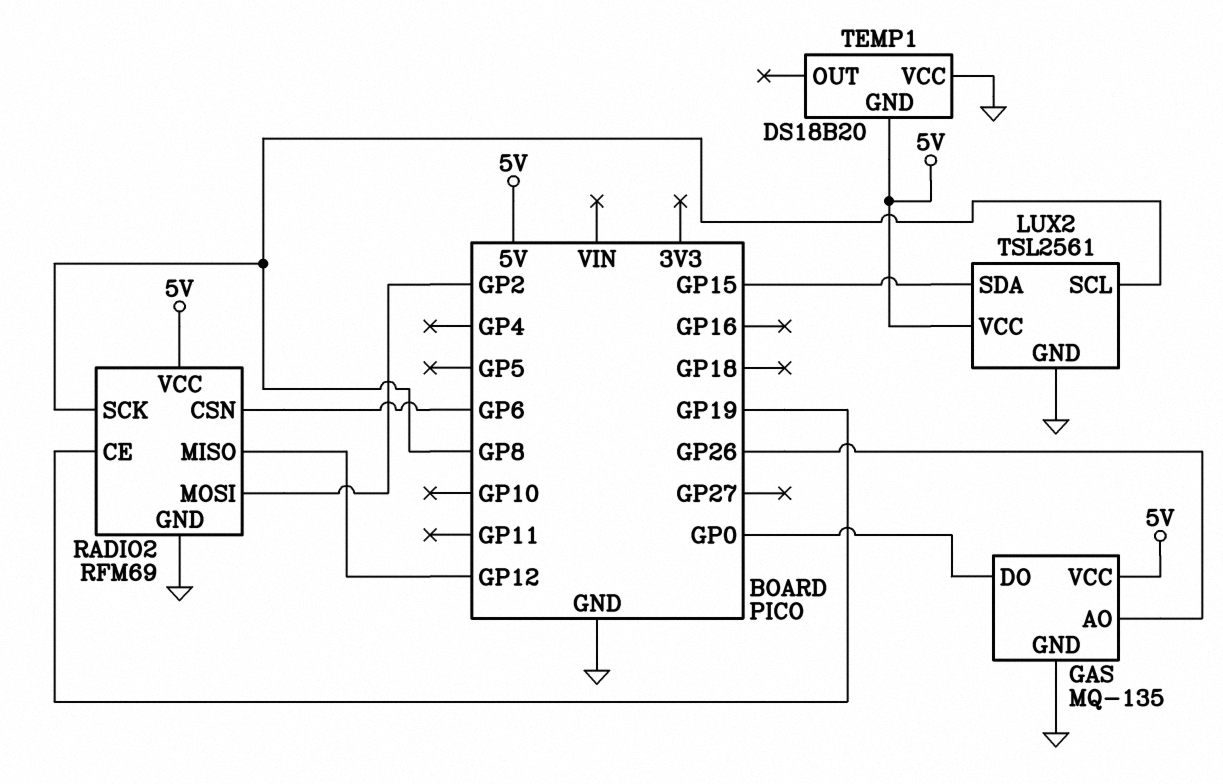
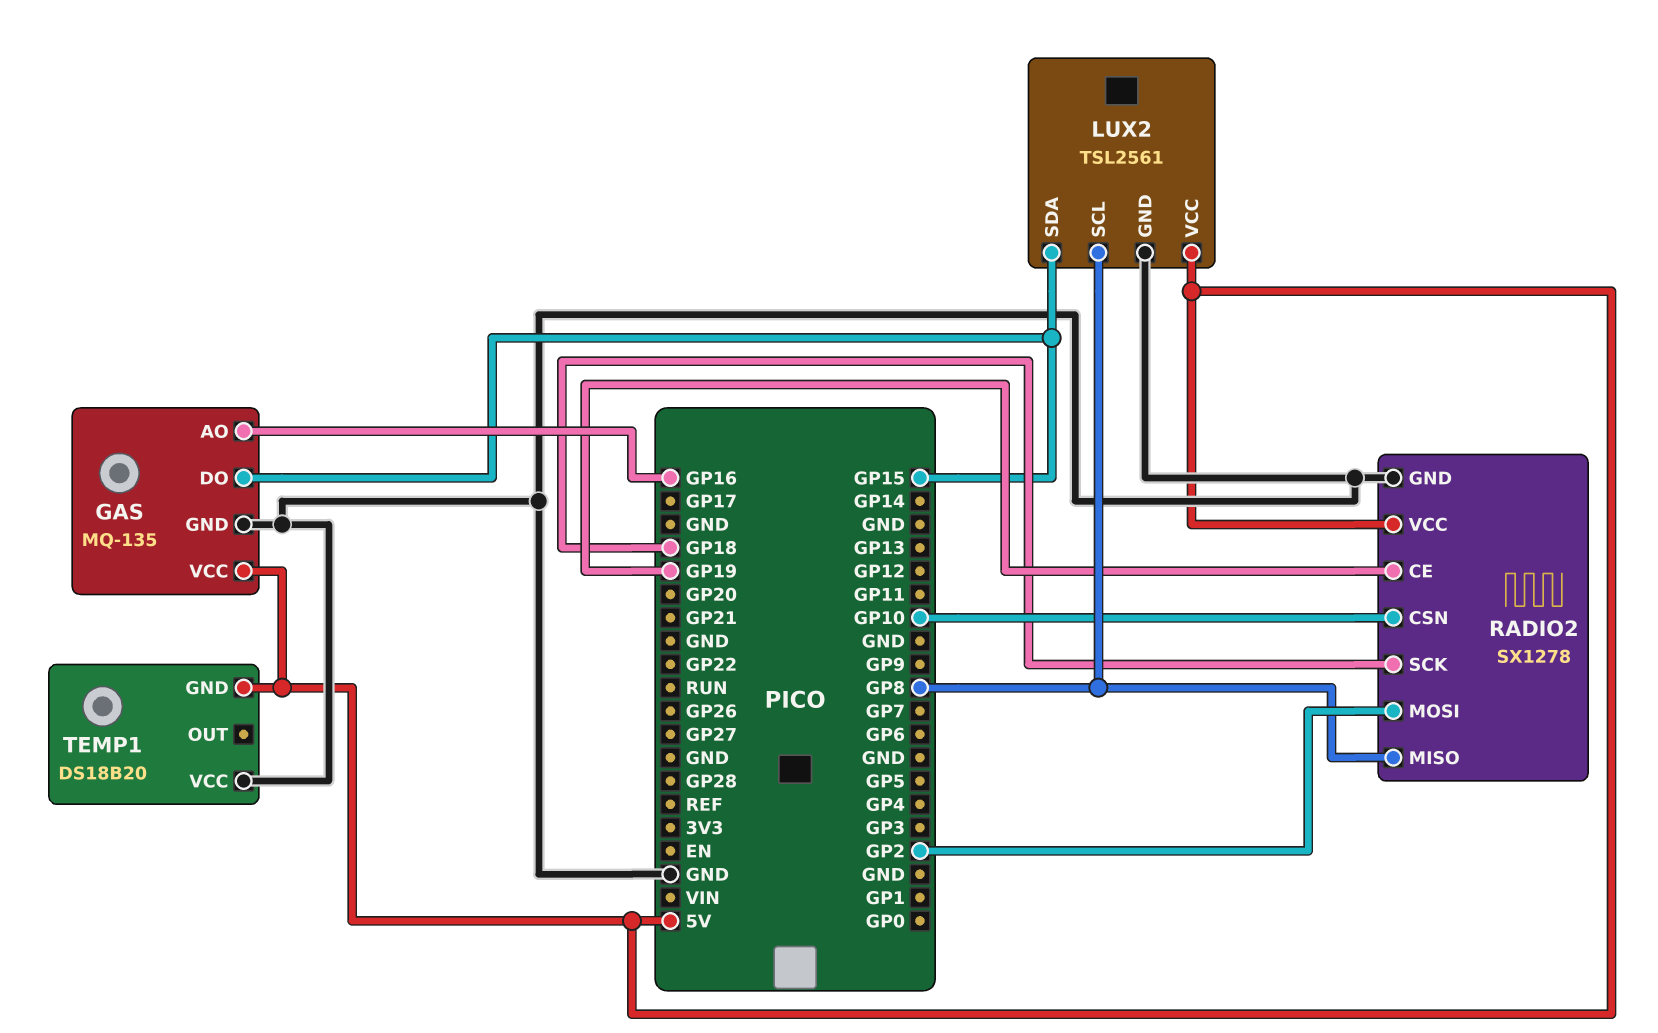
GAS pin AO: GP26 -> GP16
GAS pin DO: GP0 -> GP15
RADIO2: RFM69 -> SX1278
RADIO2 pin CSN: GP6 -> GP10
RADIO2 pin MISO: GP12 -> GP8
RADIO2 pin SCK: GP8 -> GP18

